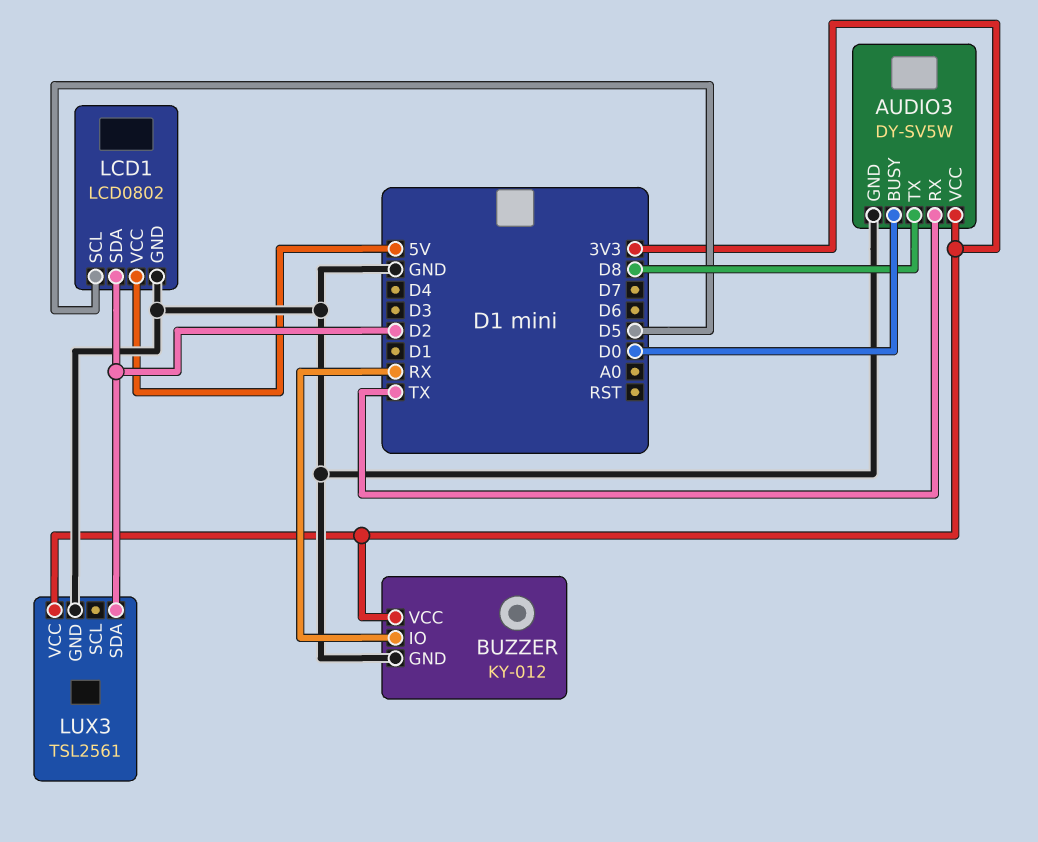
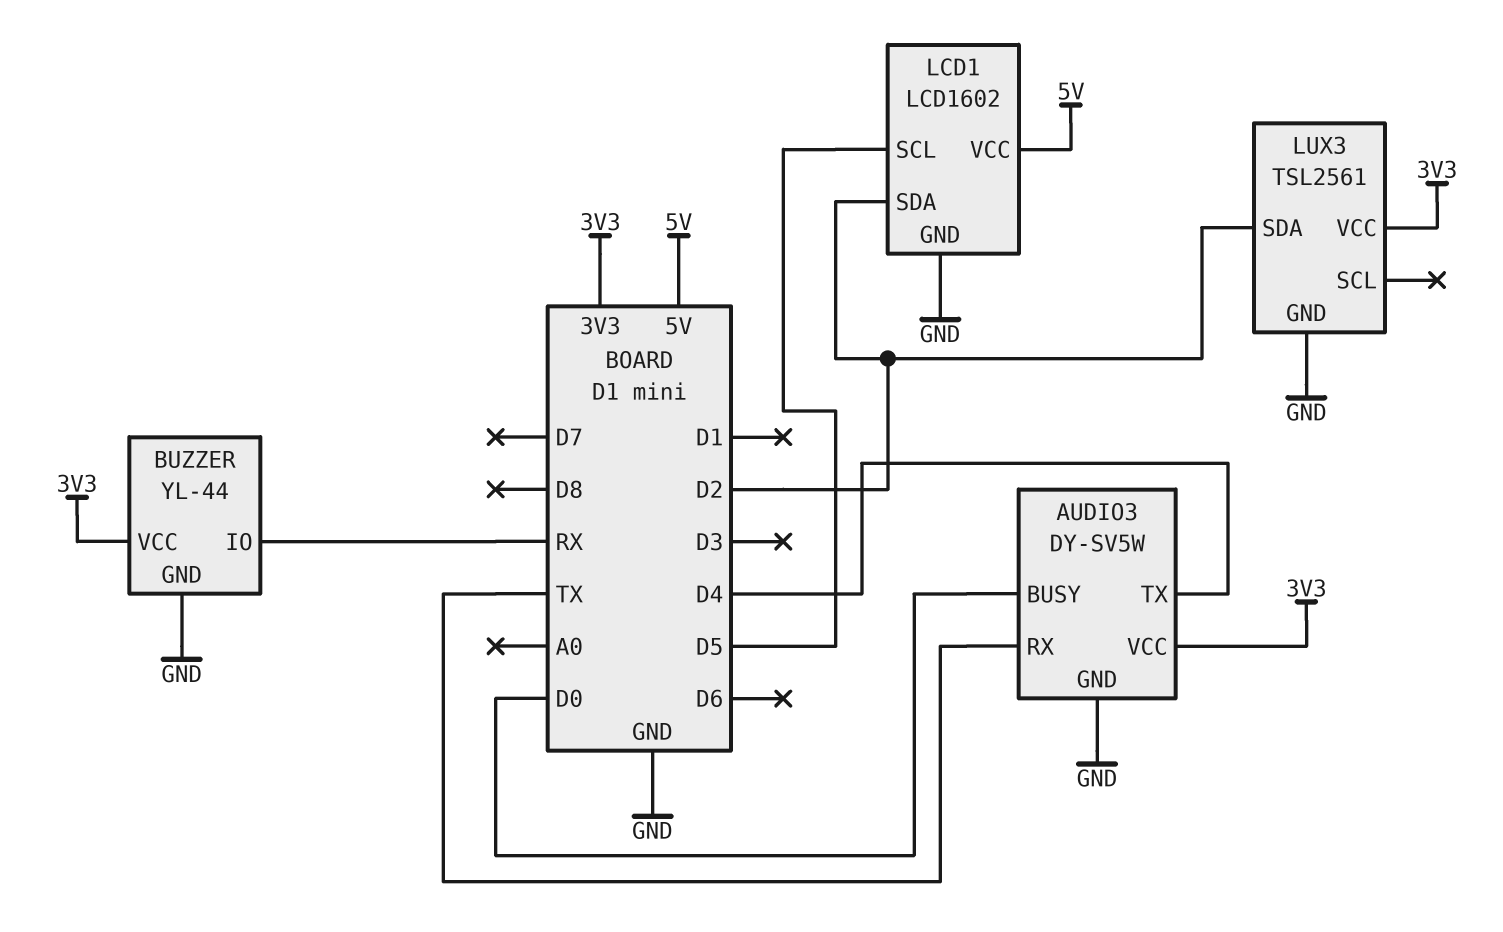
AUDIO3 pin TX: D8 -> D4
BUZZER: KY-012 -> YL-44
LCD1: LCD0802 -> LCD1602

